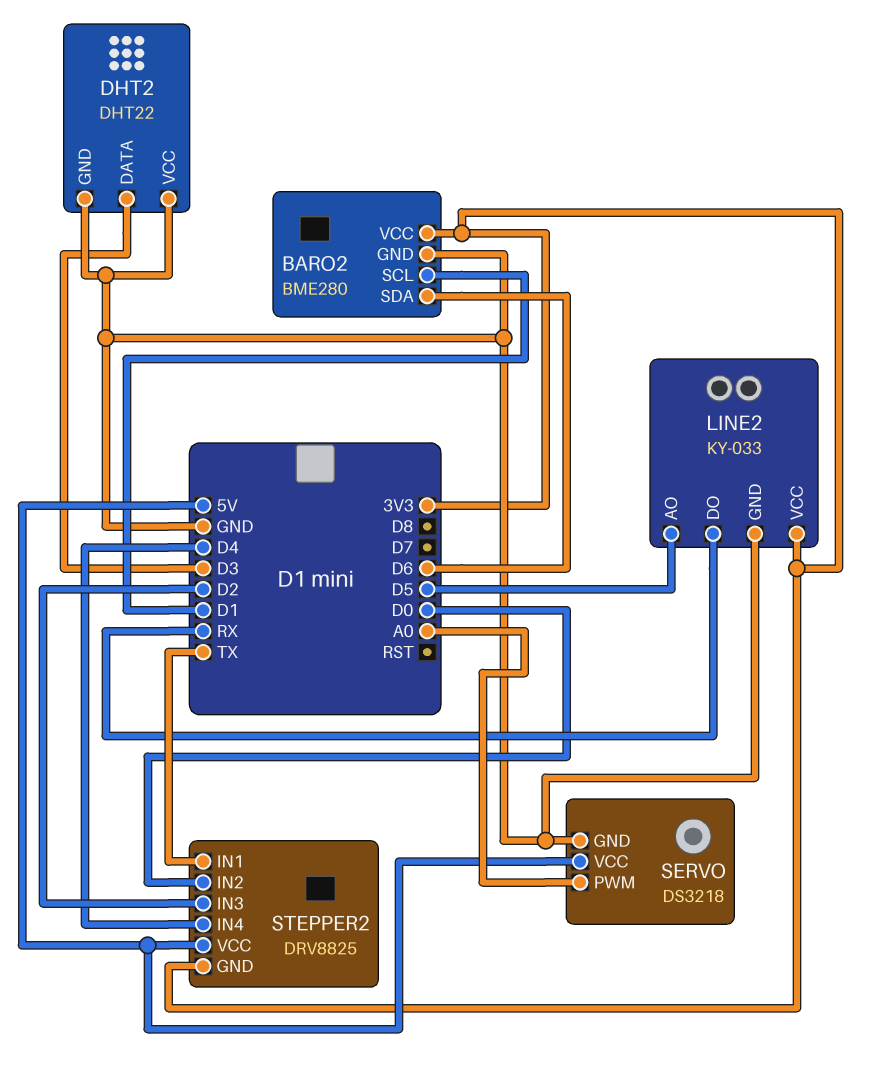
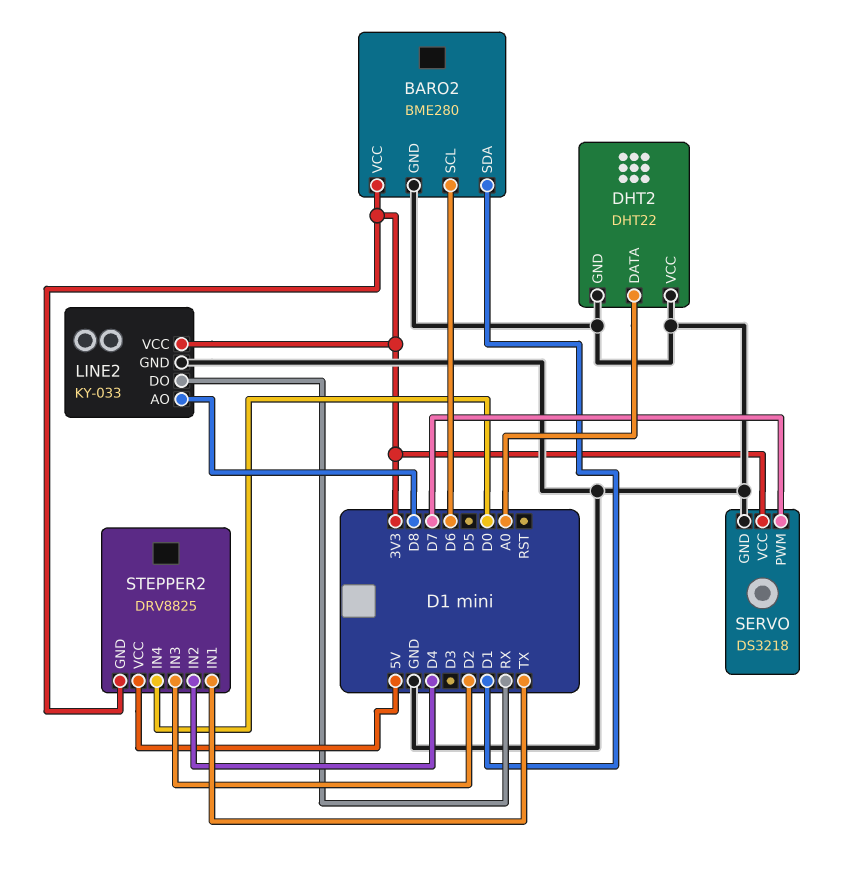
BARO2 pin SCL: D1 -> D6
BARO2 pin SDA: D6 -> D1
DHT2 pin DATA: D3 -> A0
LINE2 pin AO: D5 -> D8
SERVO pin PWM: A0 -> D7
SERVO pin VCC: 5V -> 3V3
STEPPER2 pin IN2: D0 -> D4
STEPPER2 pin IN4: D4 -> D0

